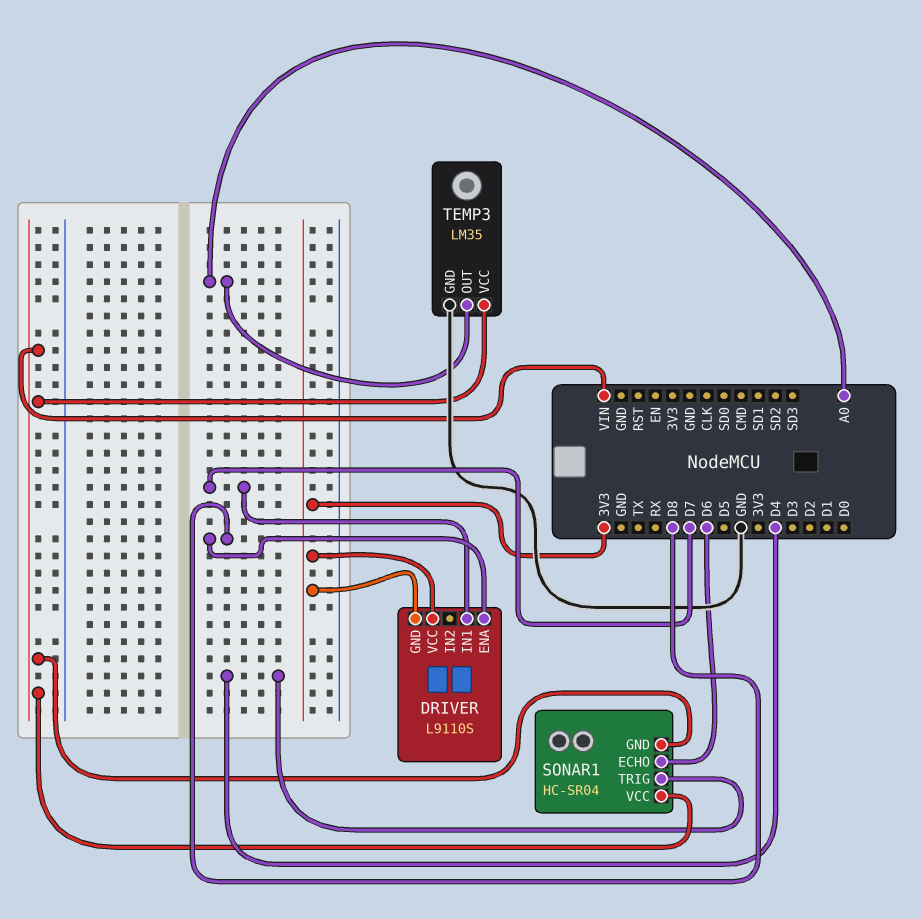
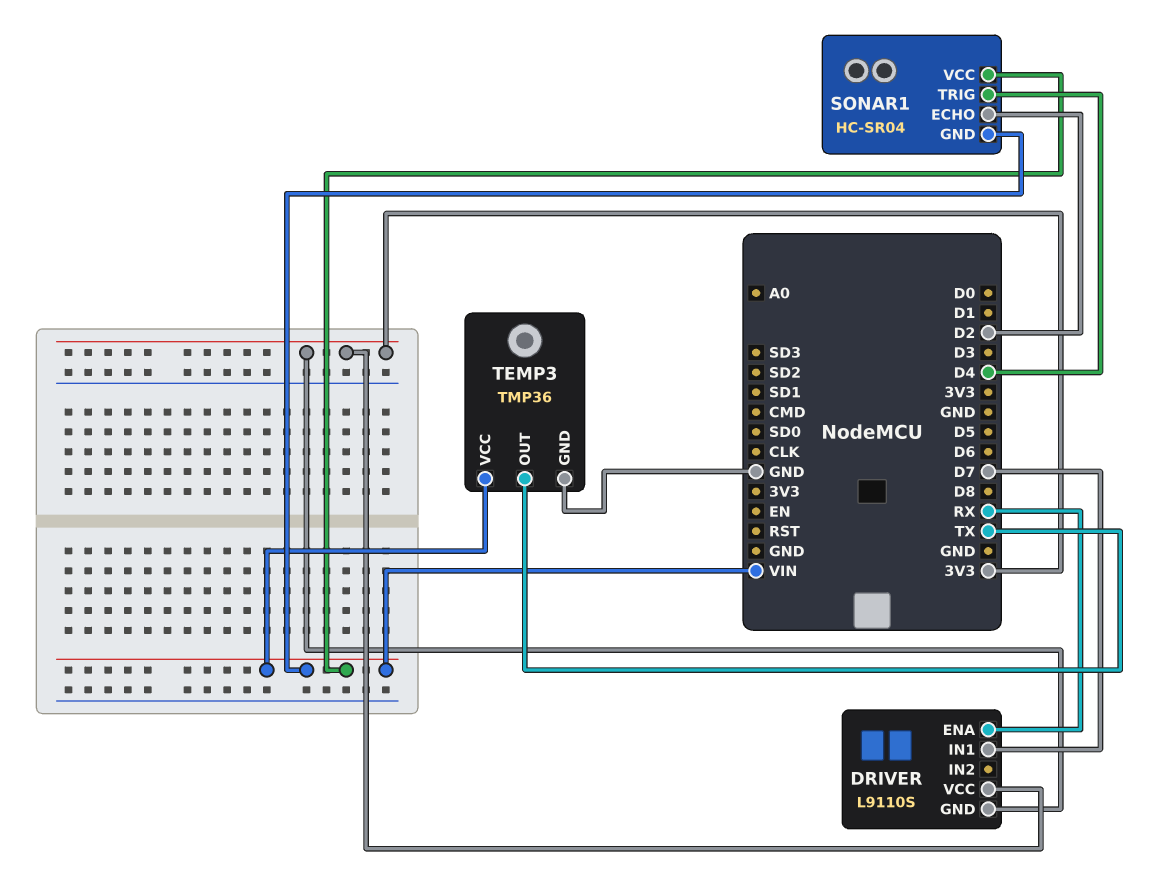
DRIVER pin ENA: D8 -> RX
SONAR1 pin ECHO: D6 -> D2
TEMP3: LM35 -> TMP36
TEMP3 pin OUT: A0 -> TX

